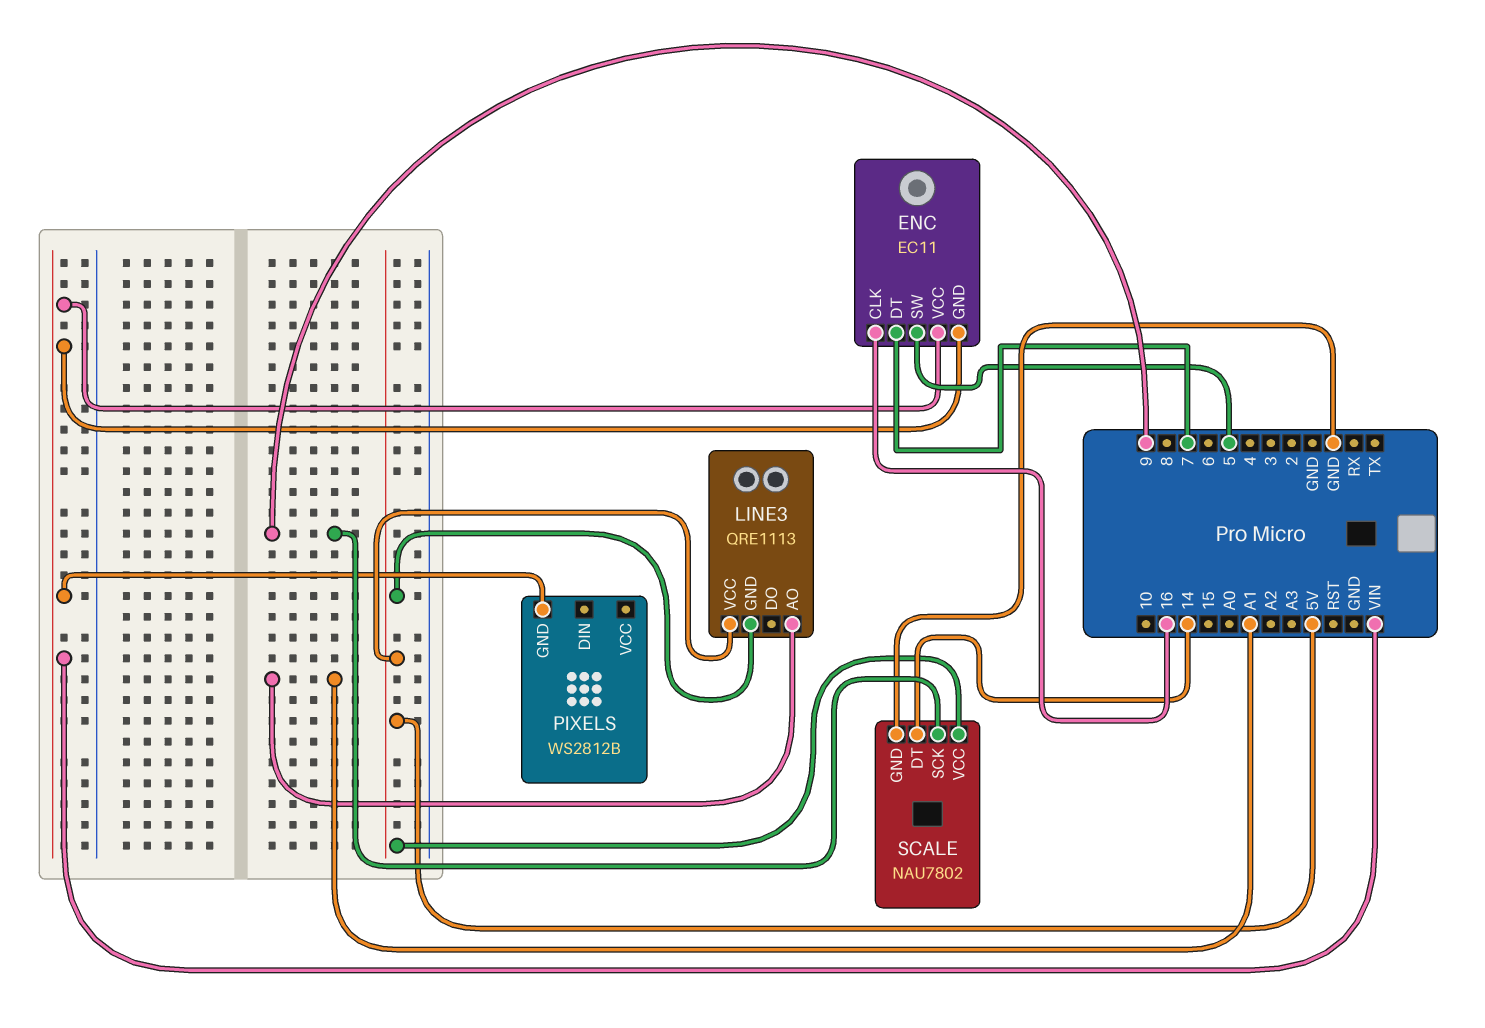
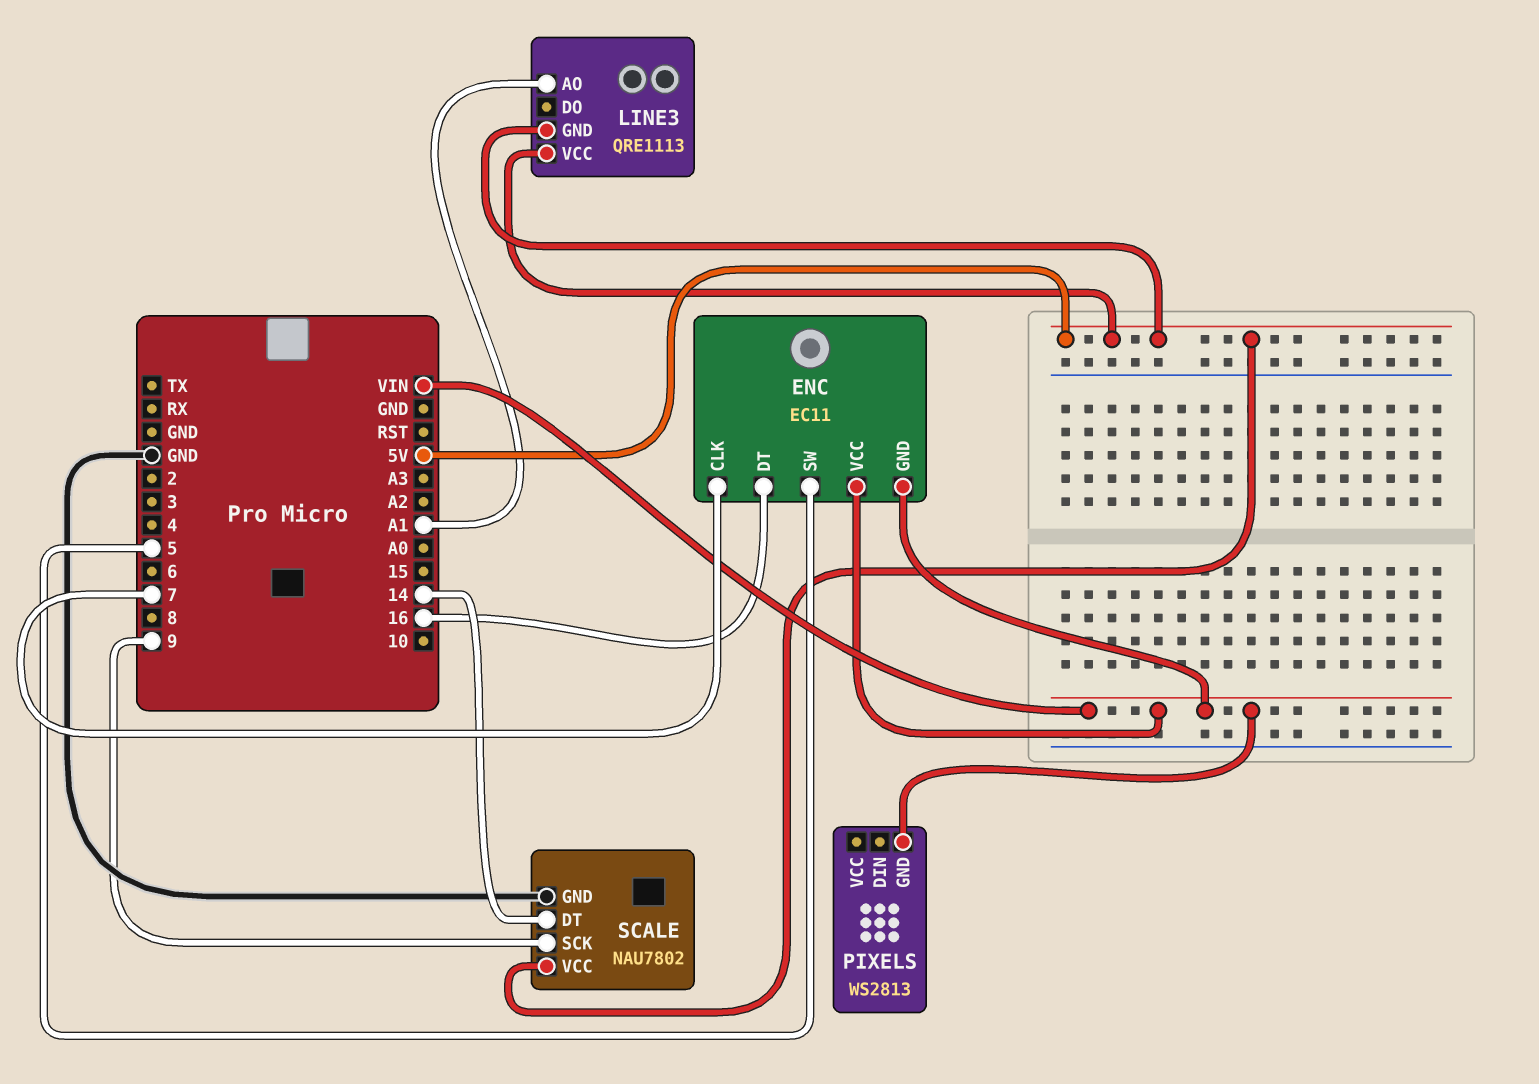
ENC pin CLK: 16 -> 7
ENC pin DT: 7 -> 16
PIXELS: WS2812B -> WS2813

